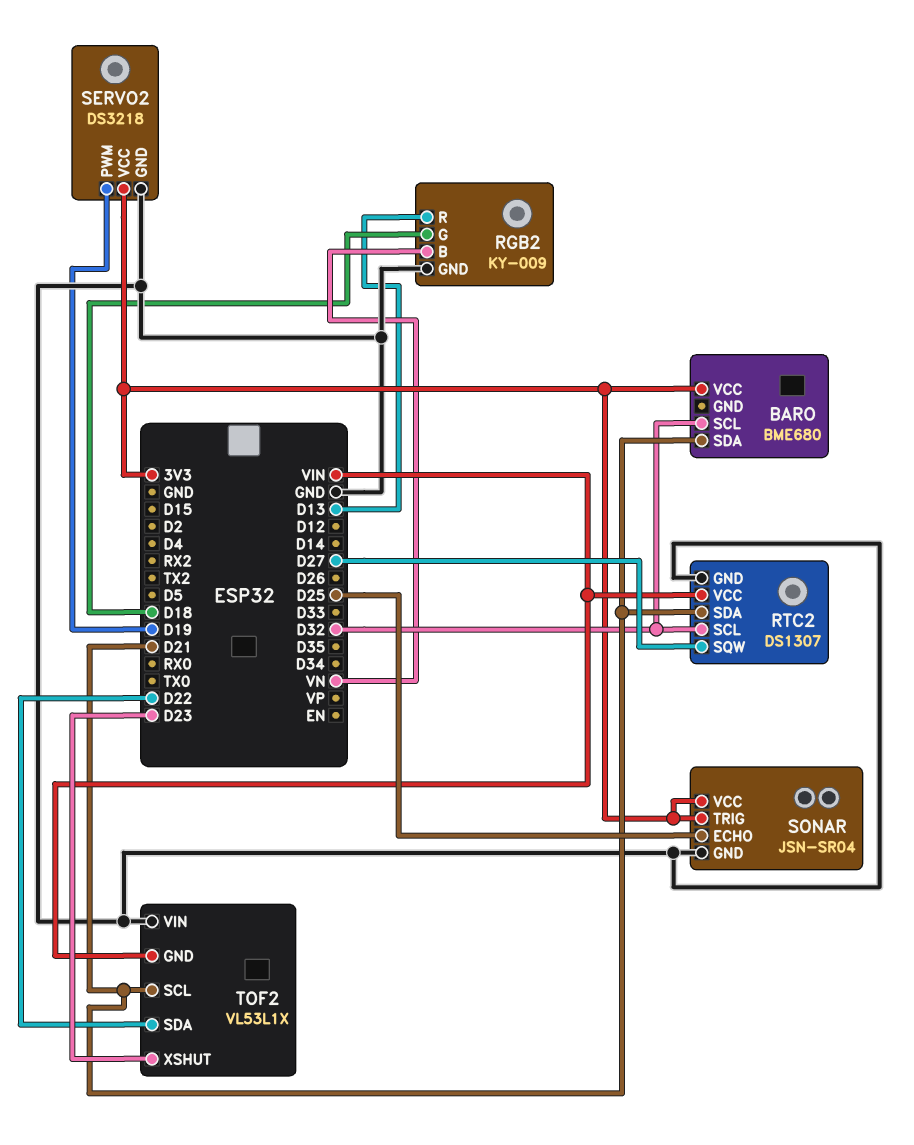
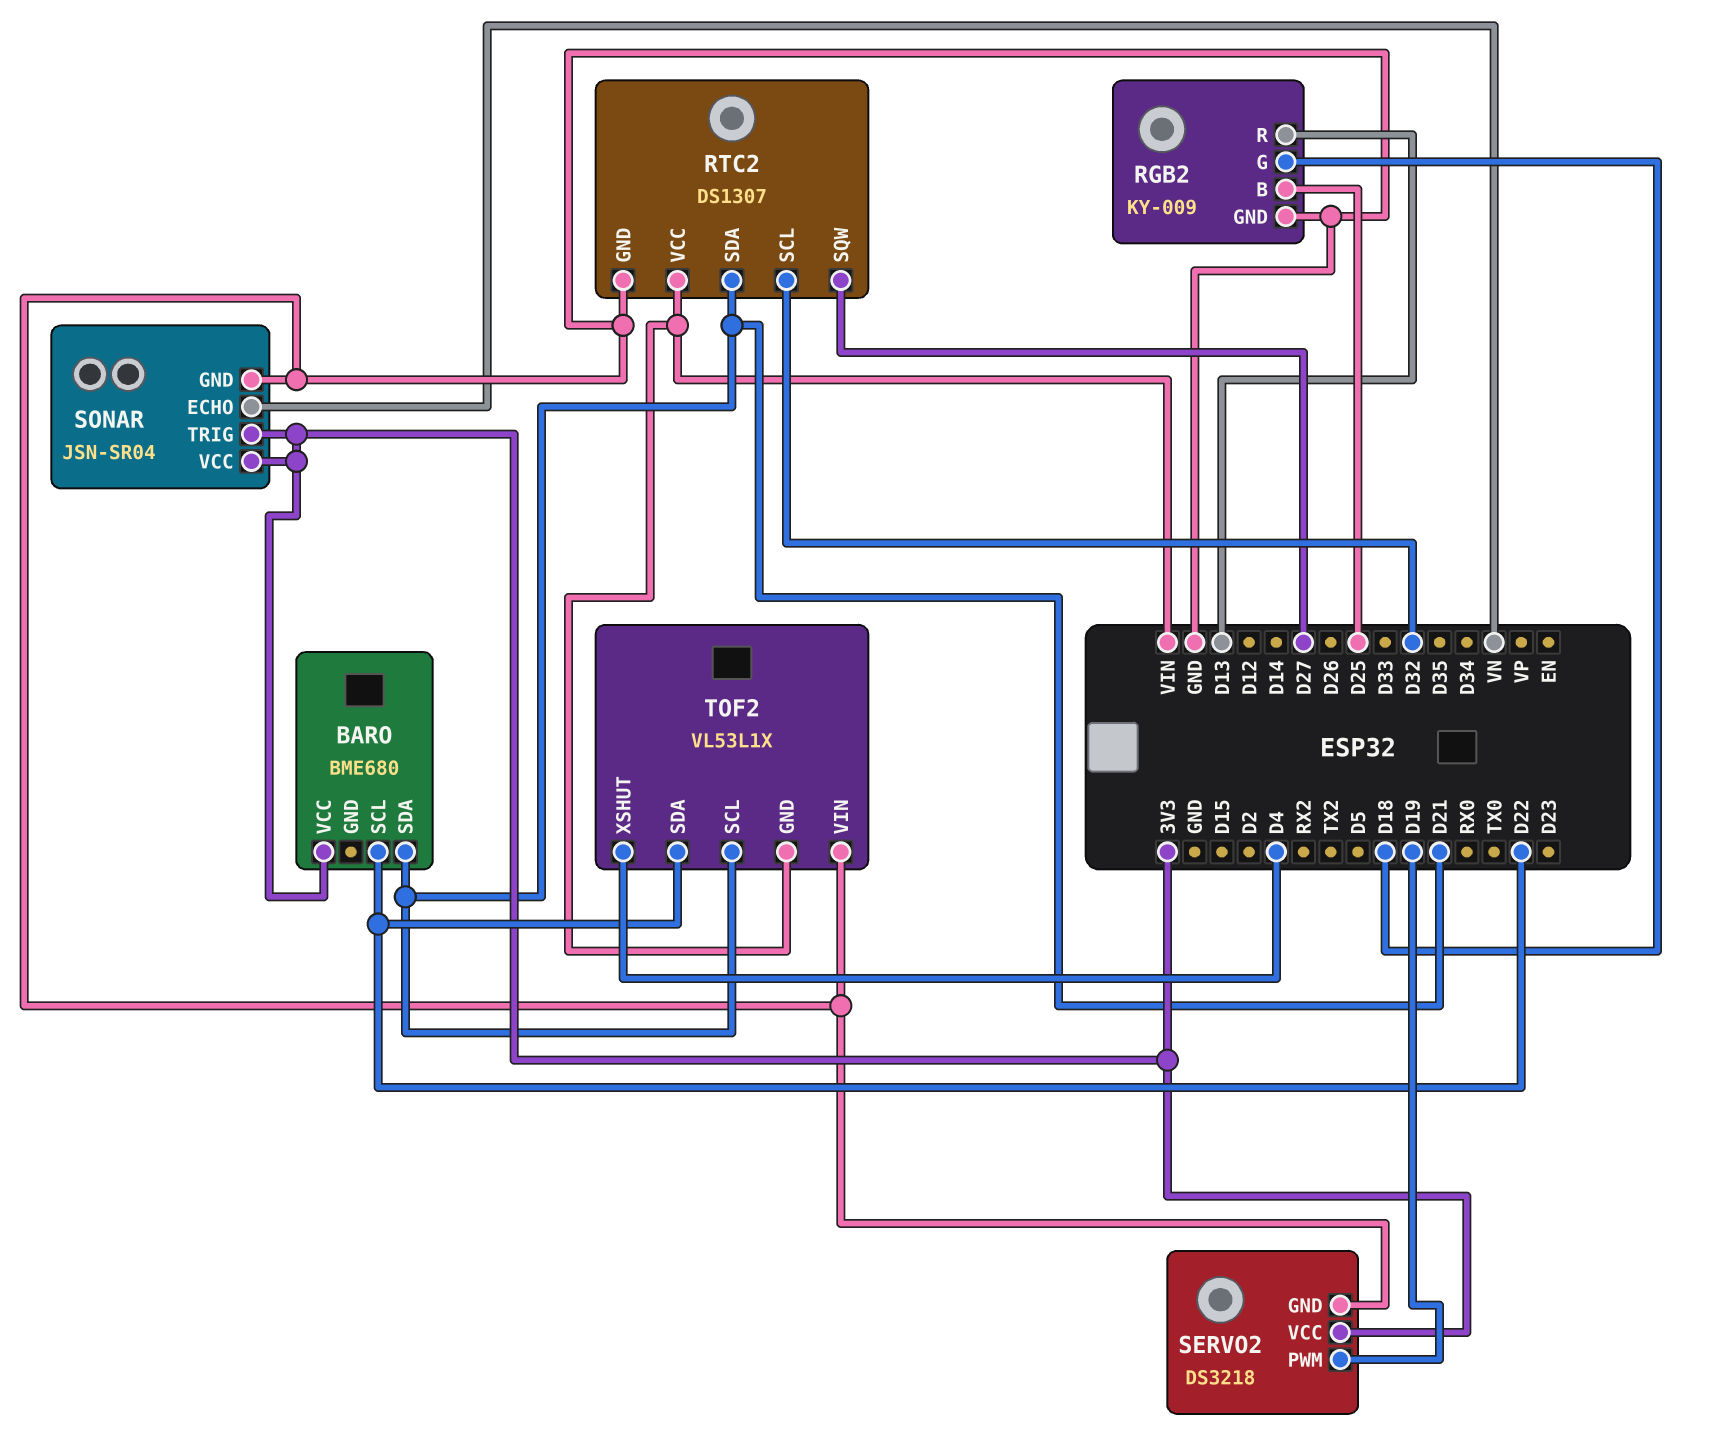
BARO pin SCL: D32 -> D22
RGB2 pin B: VN -> D25
SONAR pin ECHO: D25 -> VN
TOF2 pin XSHUT: D23 -> D4

